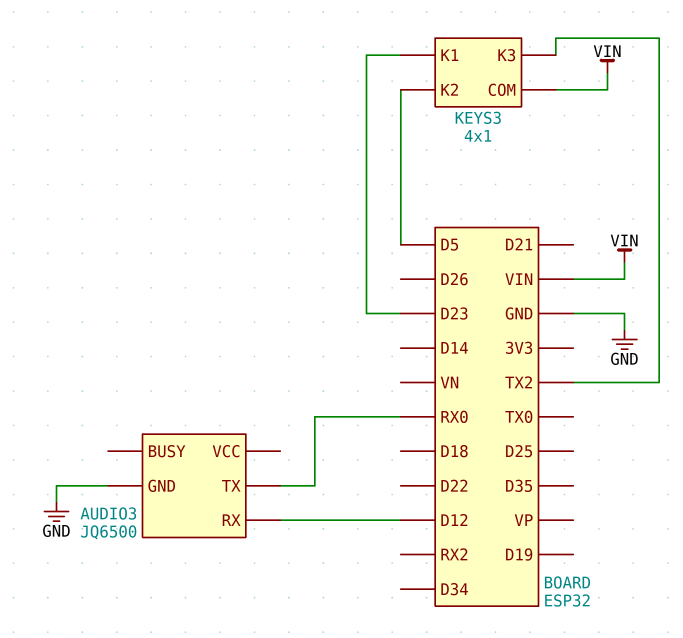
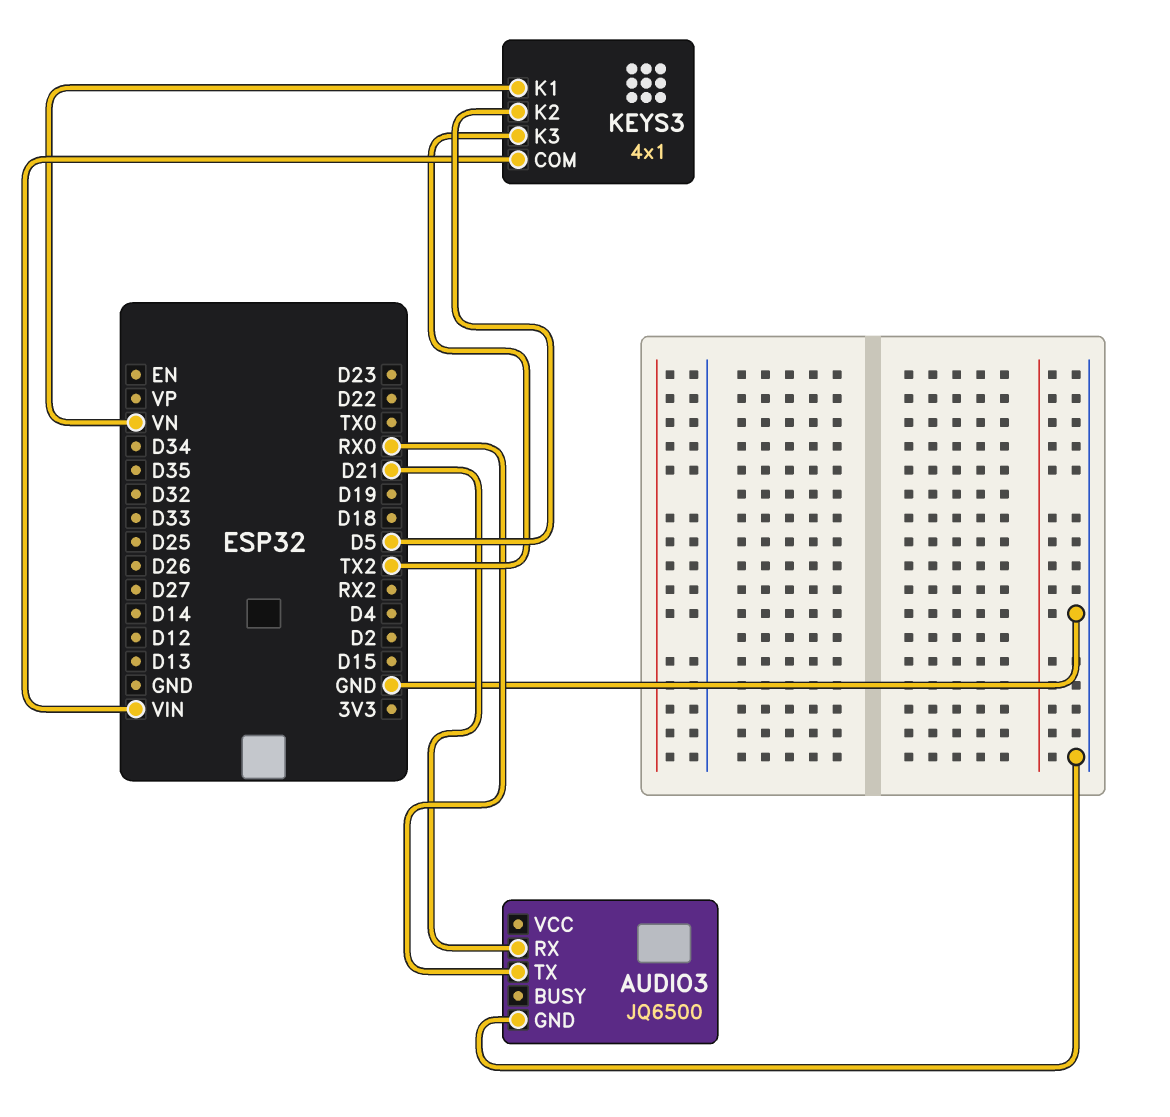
AUDIO3 pin RX: D12 -> D21
KEYS3 pin K1: D23 -> VN

